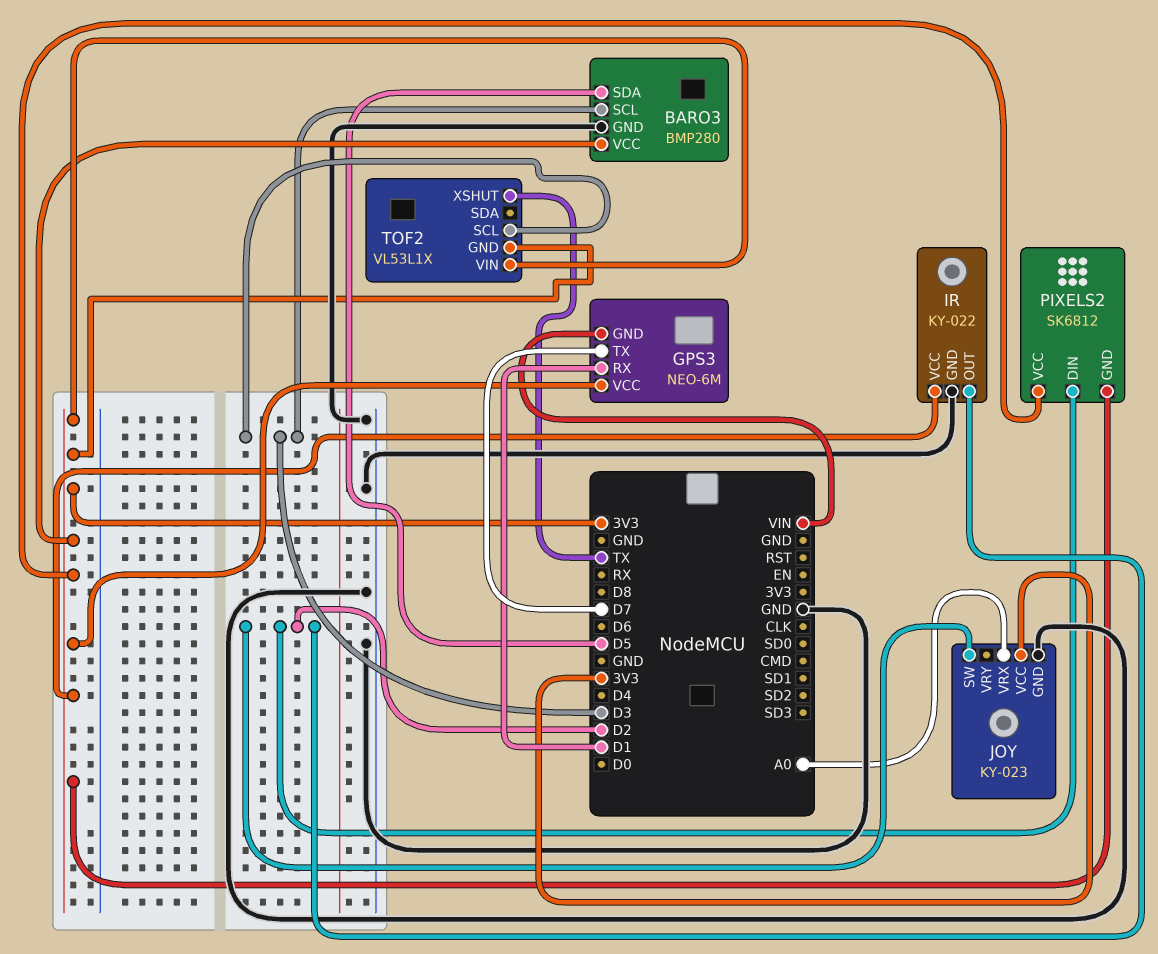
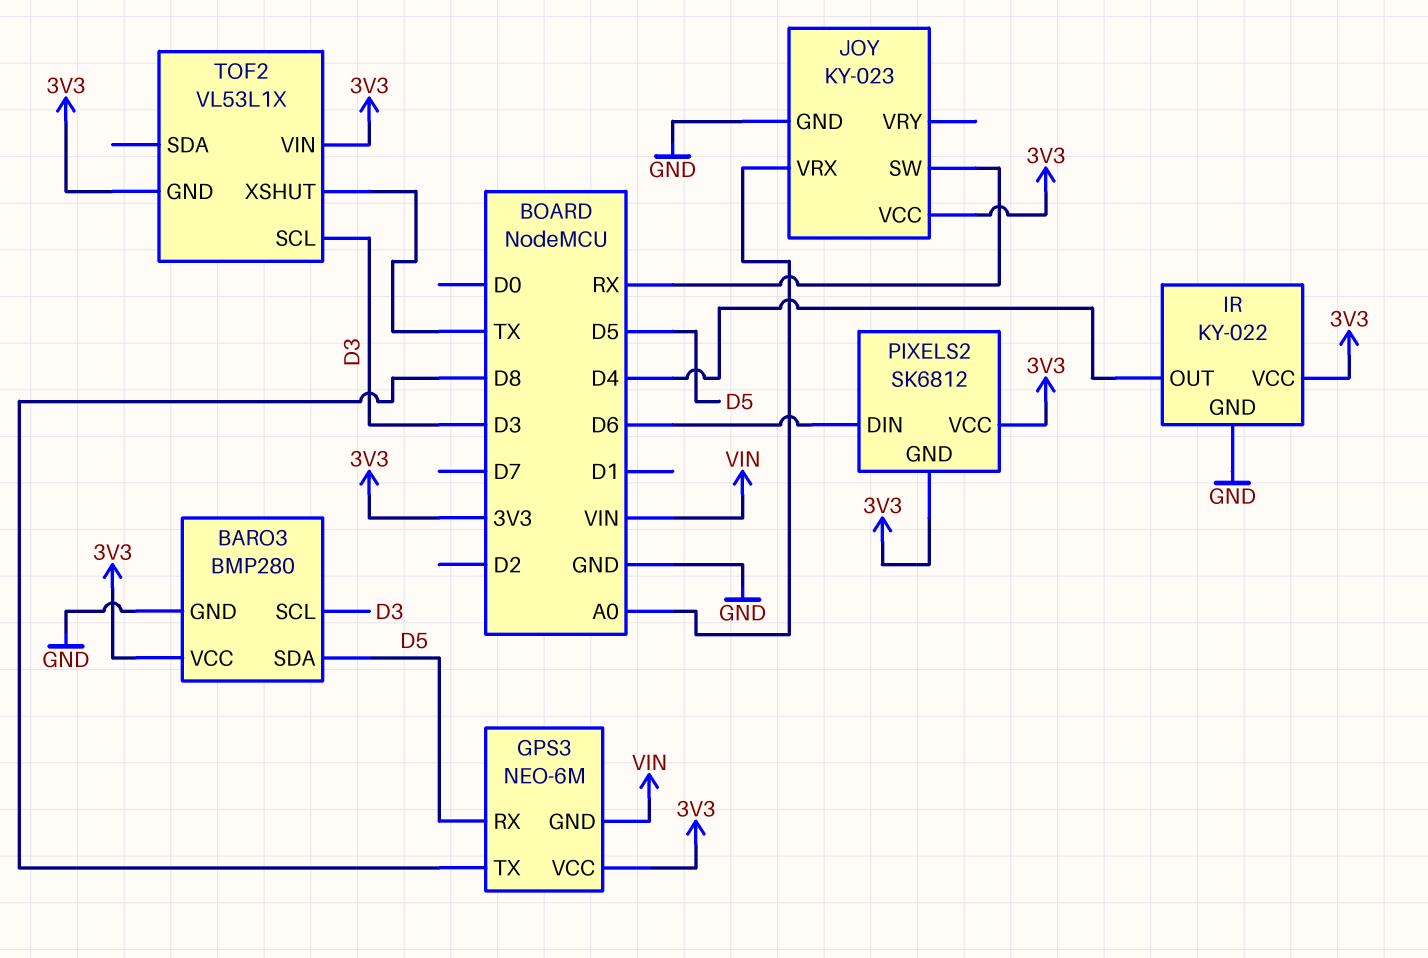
GPS3 pin RX: D1 -> D5
GPS3 pin TX: D7 -> D8
IR pin OUT: D2 -> D4
JOY pin SW: D2 -> RX
PIXELS2 pin DIN: D2 -> D6

